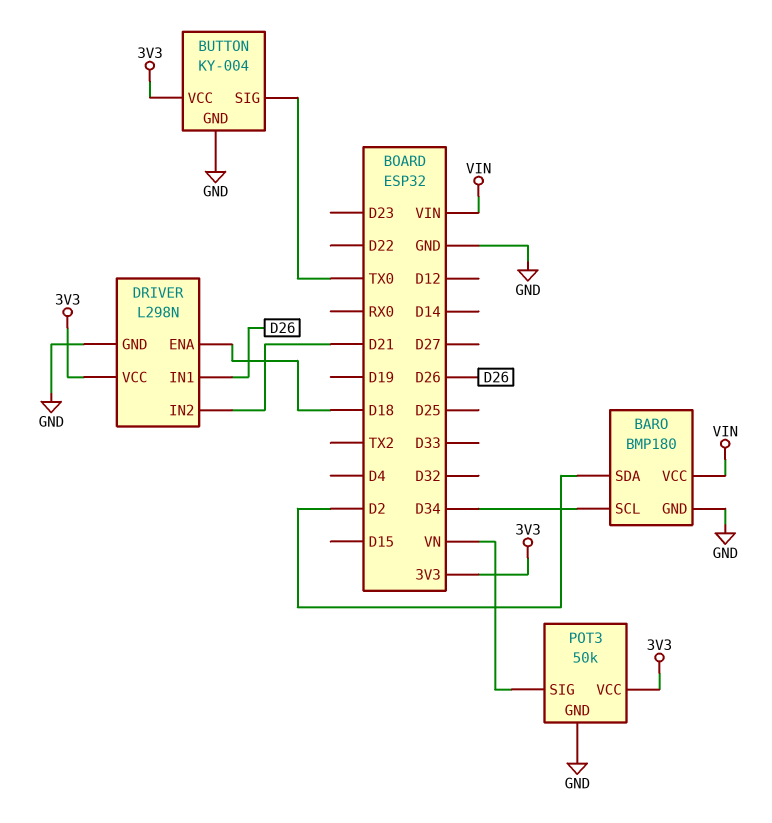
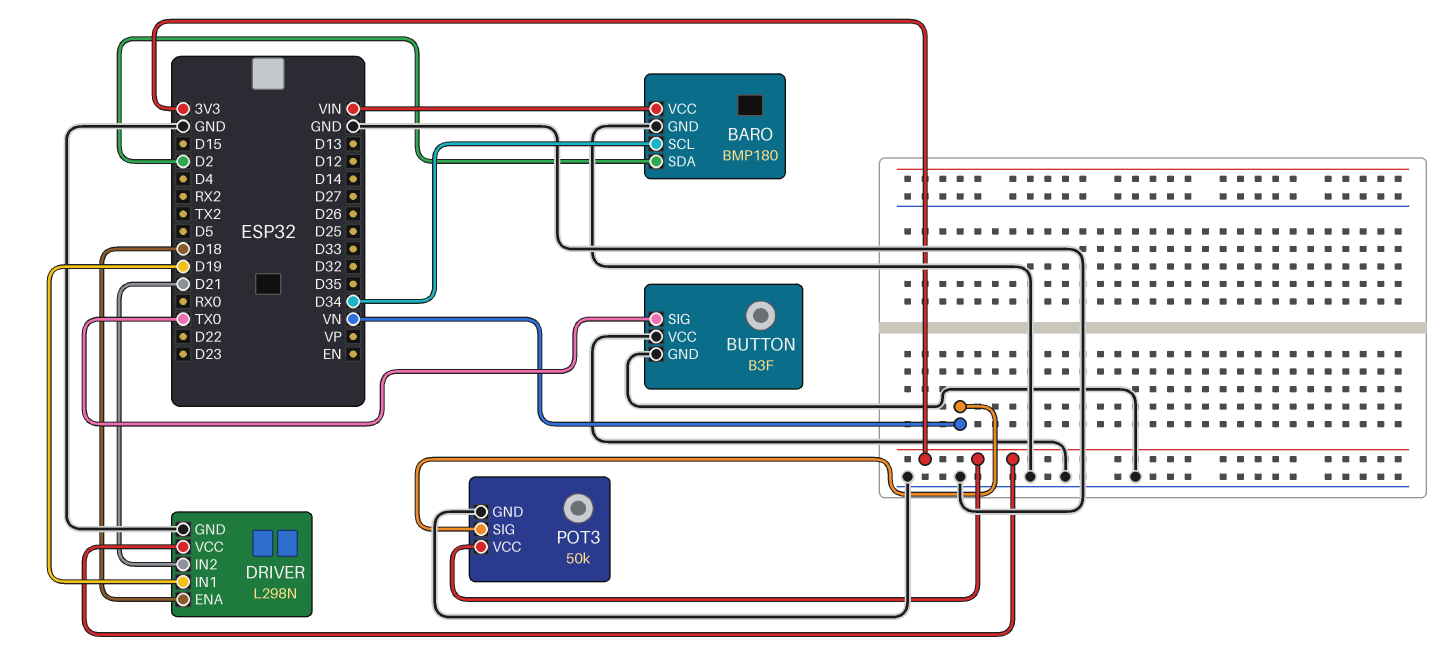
BUTTON: KY-004 -> B3F
BUTTON pin VCC: 3V3 -> GND
DRIVER pin IN1: D26 -> D19

